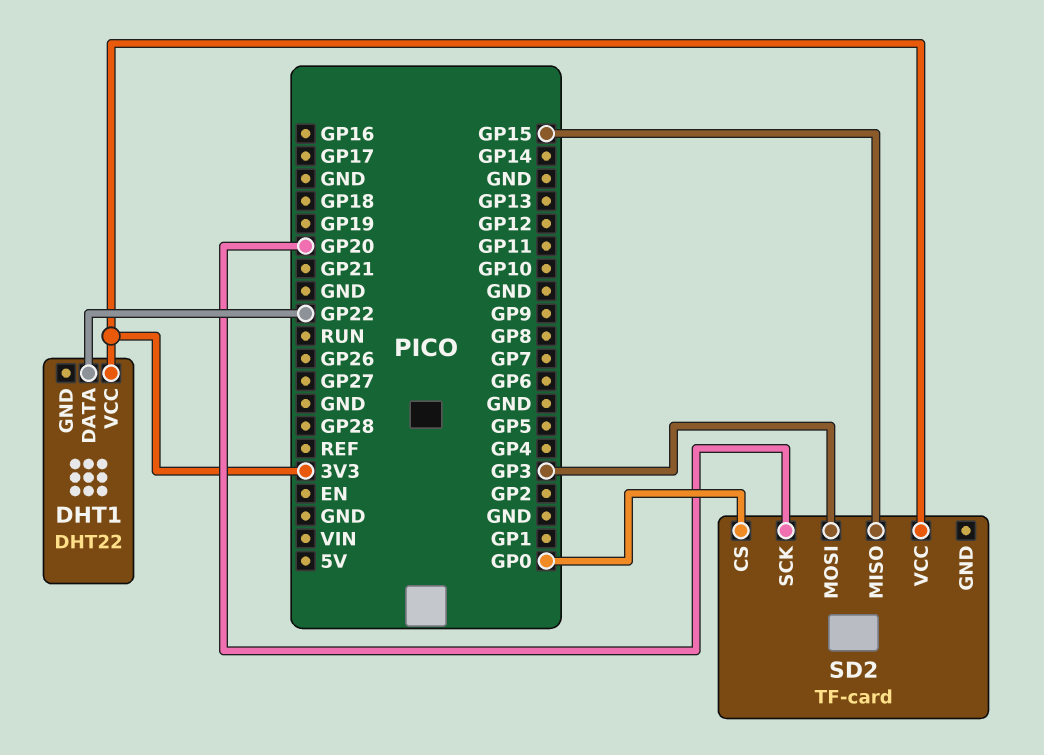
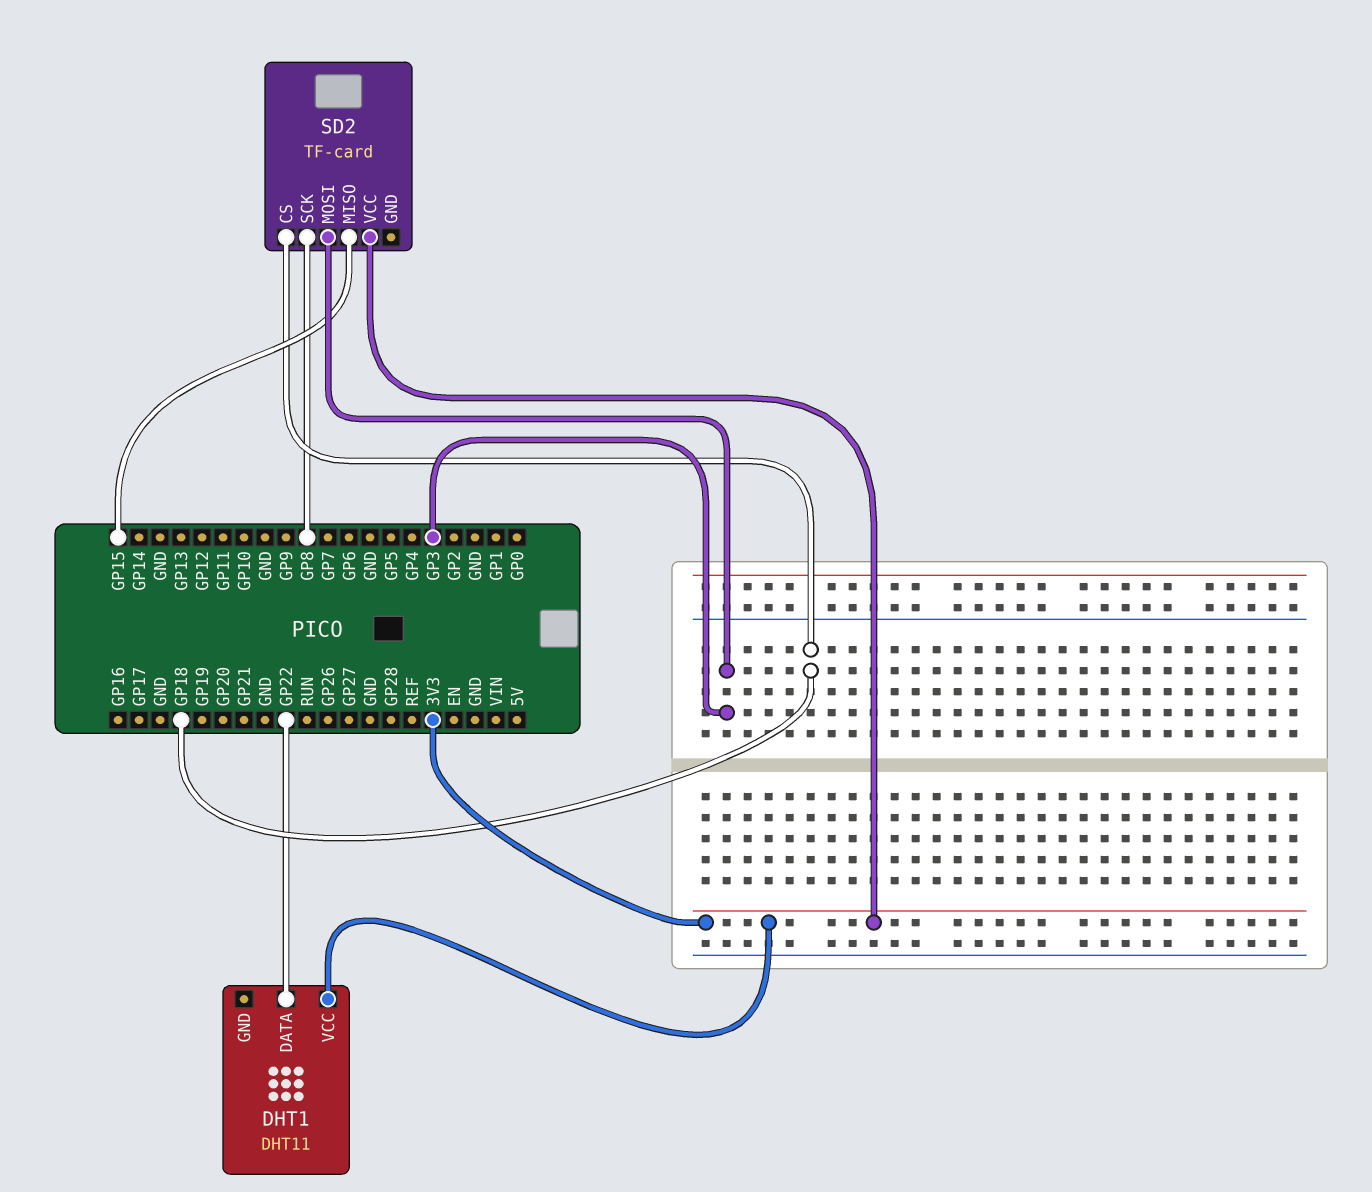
DHT1: DHT22 -> DHT11
SD2 pin CS: GP0 -> GP18
SD2 pin SCK: GP20 -> GP8

